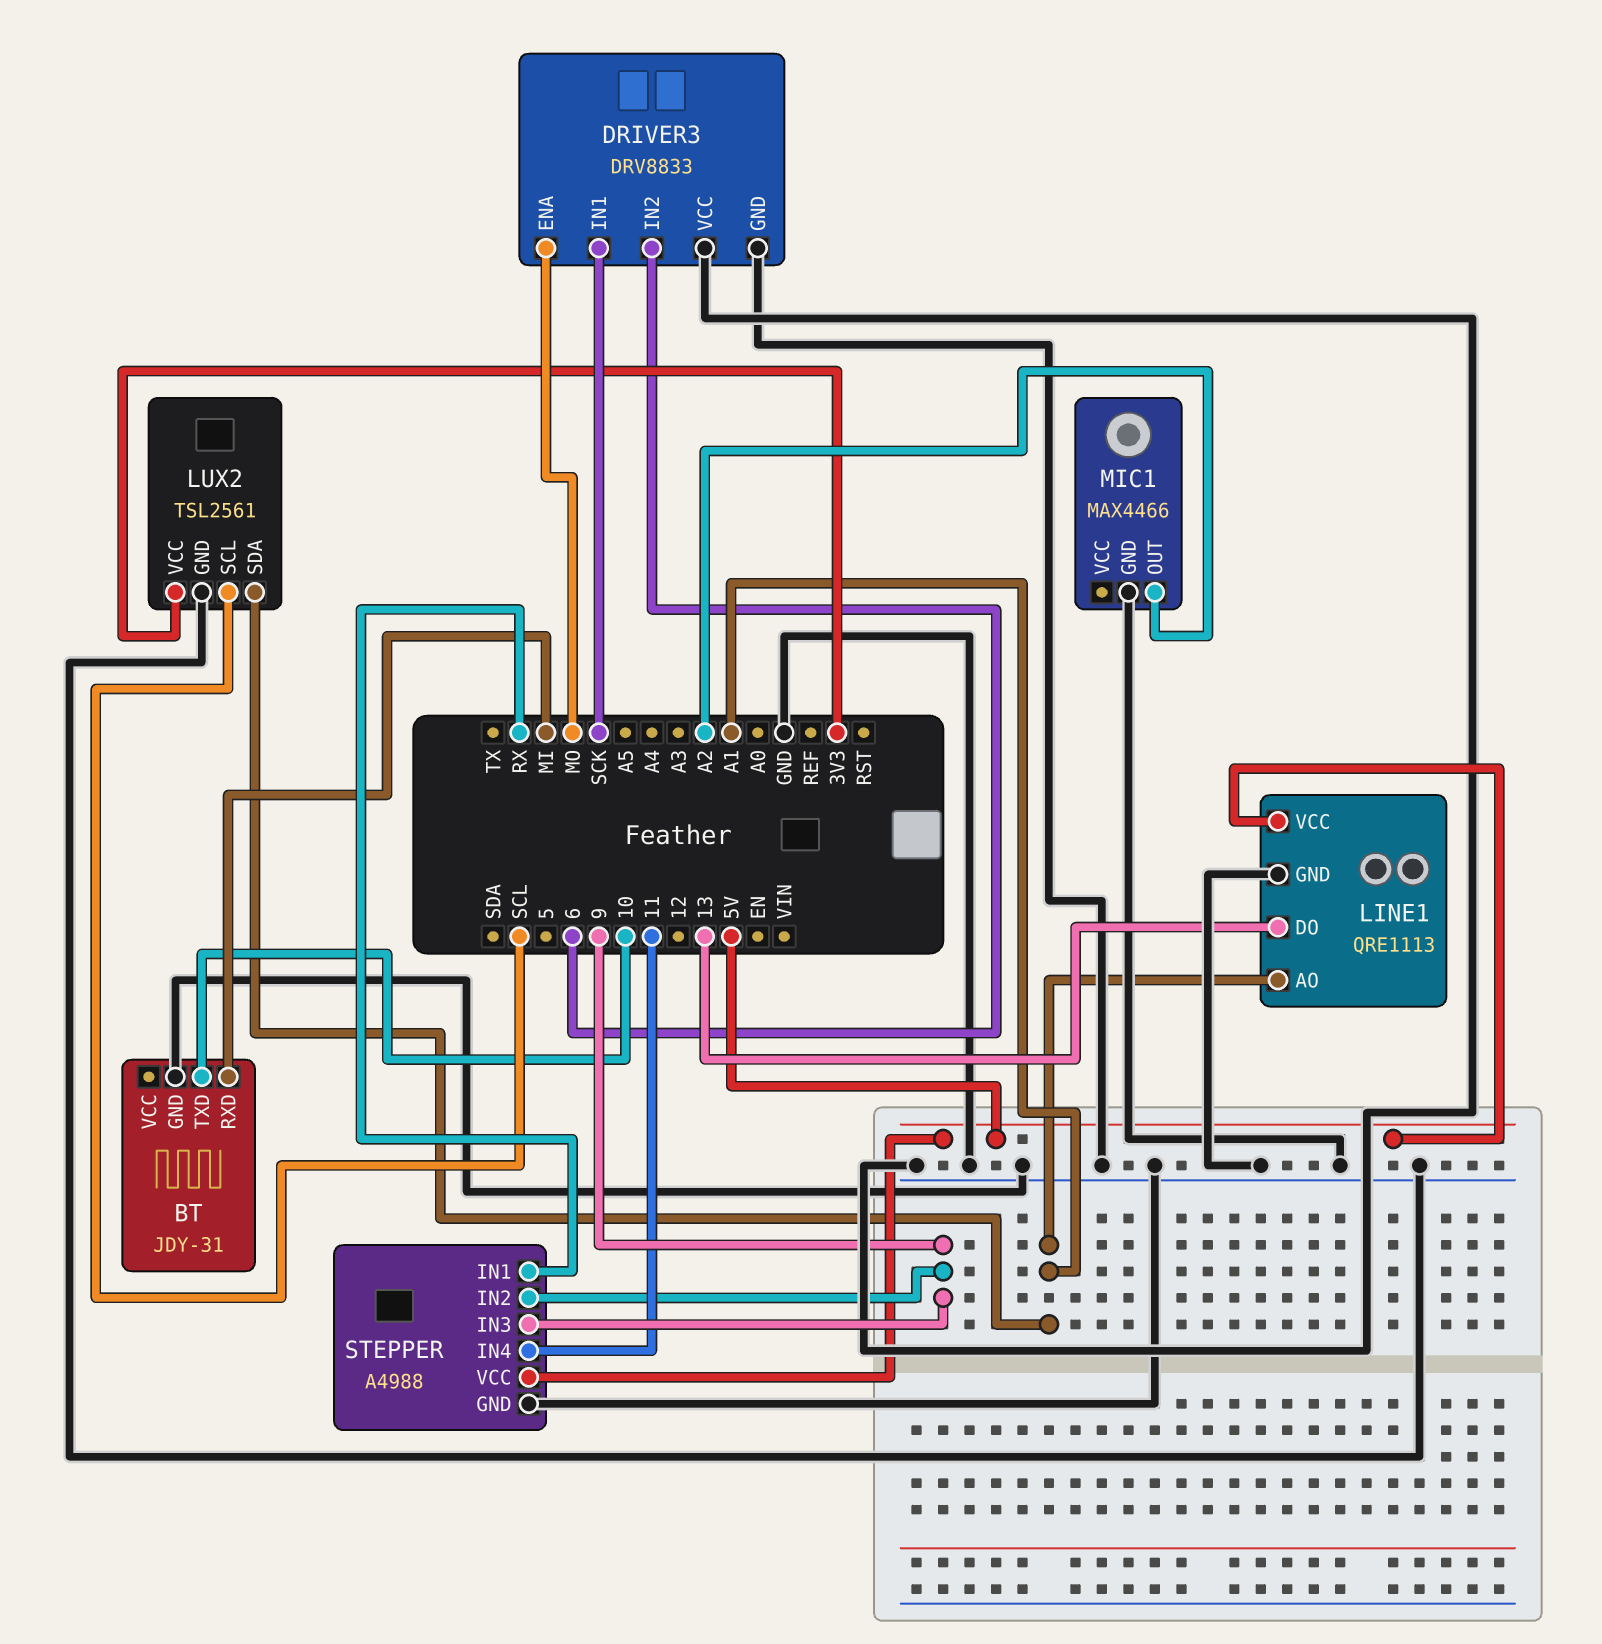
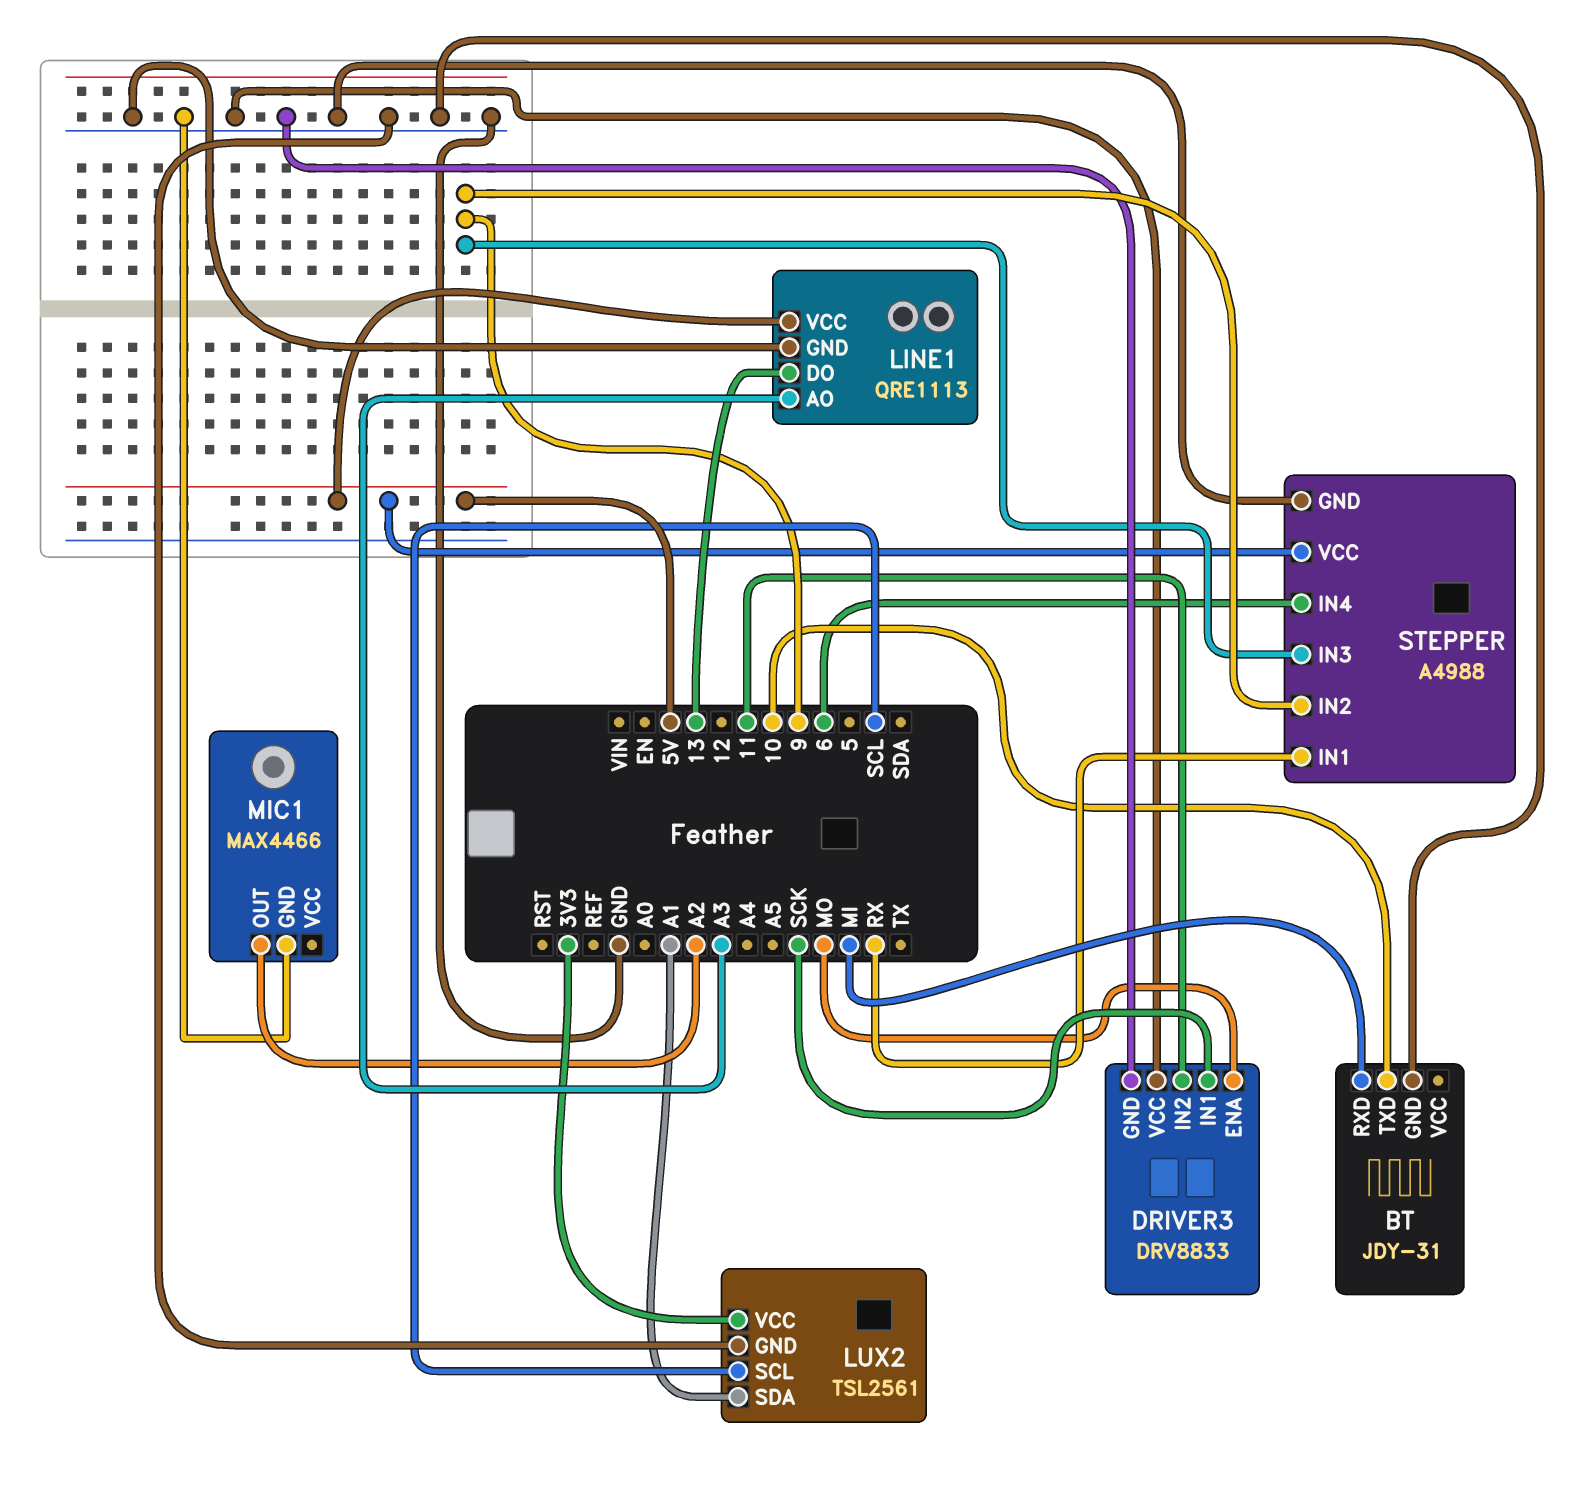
DRIVER3 pin IN2: 6 -> 11
LINE1 pin AO: A1 -> A3
STEPPER pin IN4: 11 -> 6

